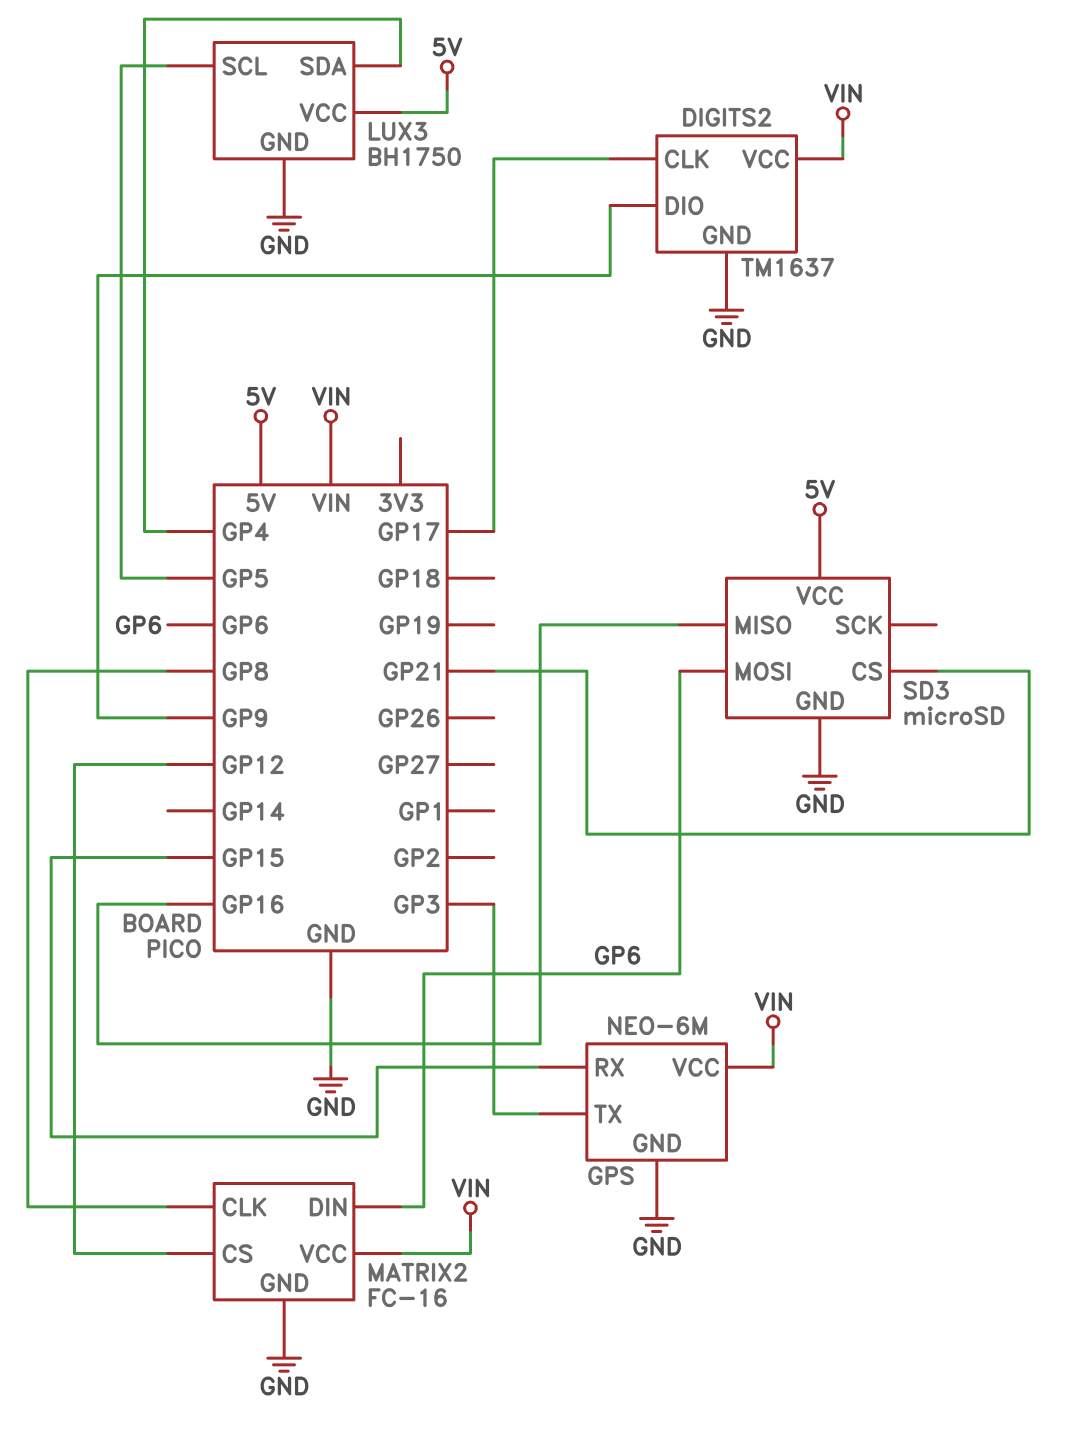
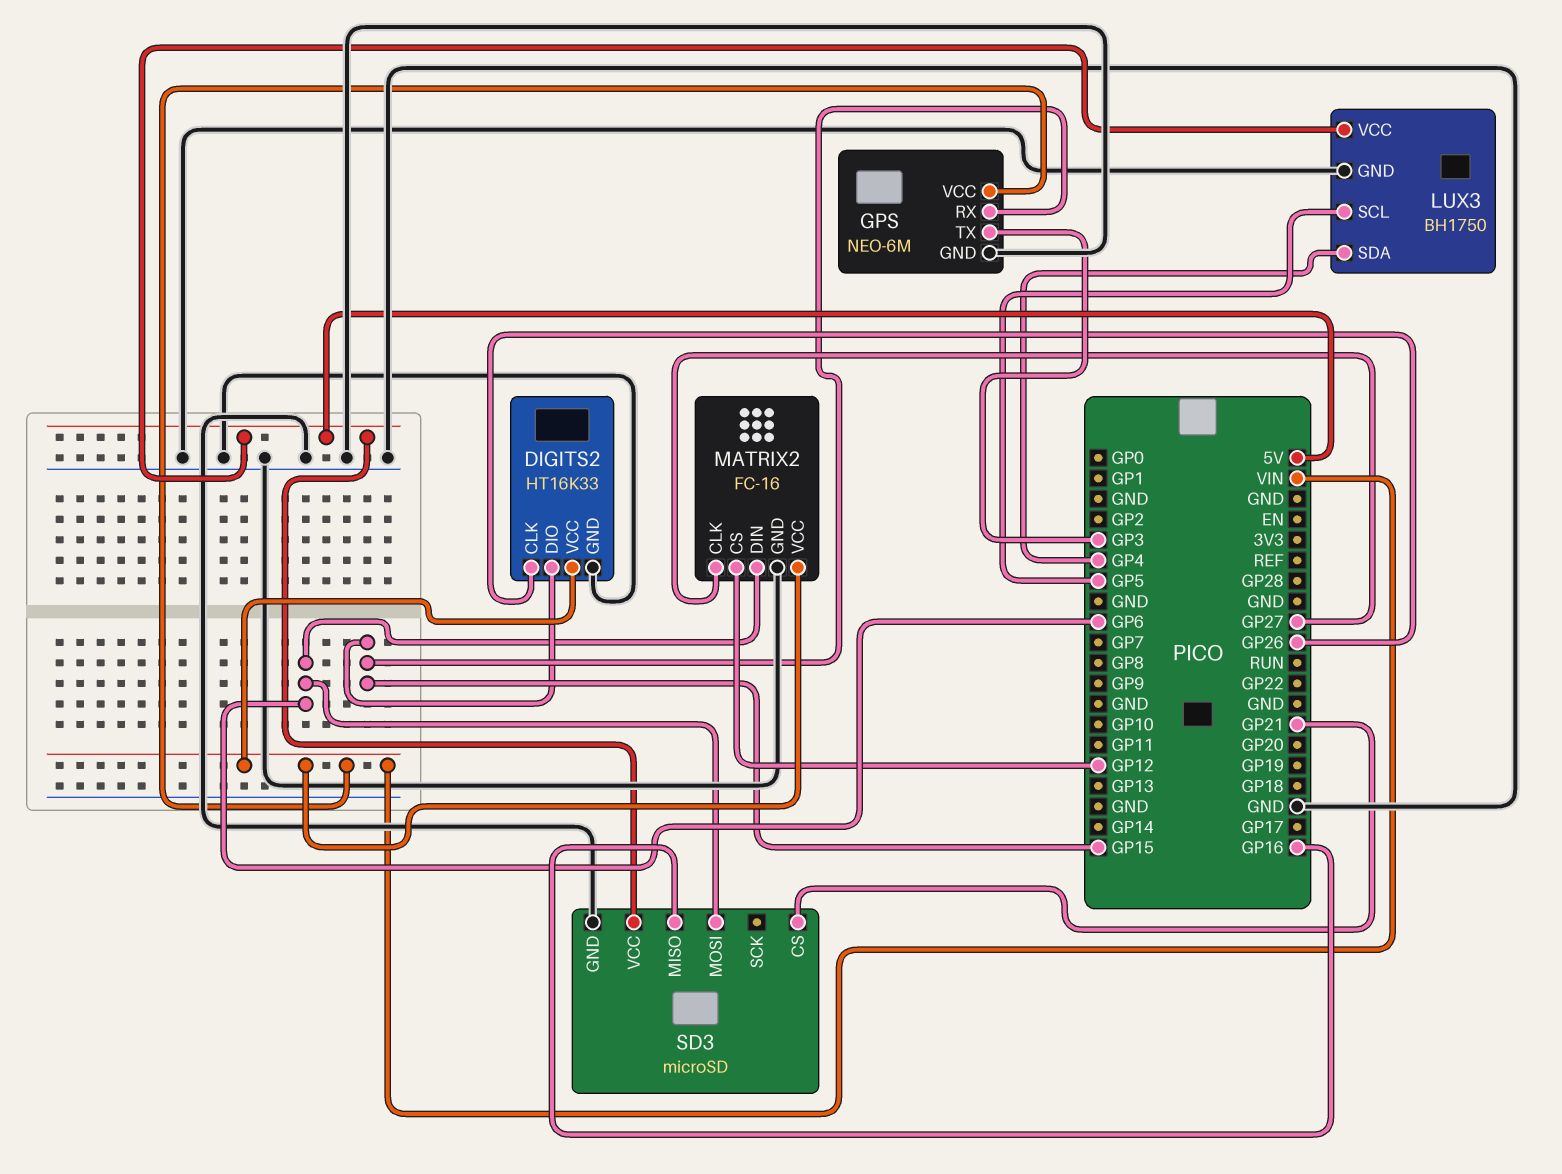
DIGITS2: TM1637 -> HT16K33
DIGITS2 pin CLK: GP17 -> GP26
DIGITS2 pin DIO: GP9 -> GP15
MATRIX2 pin CLK: GP8 -> GP27

